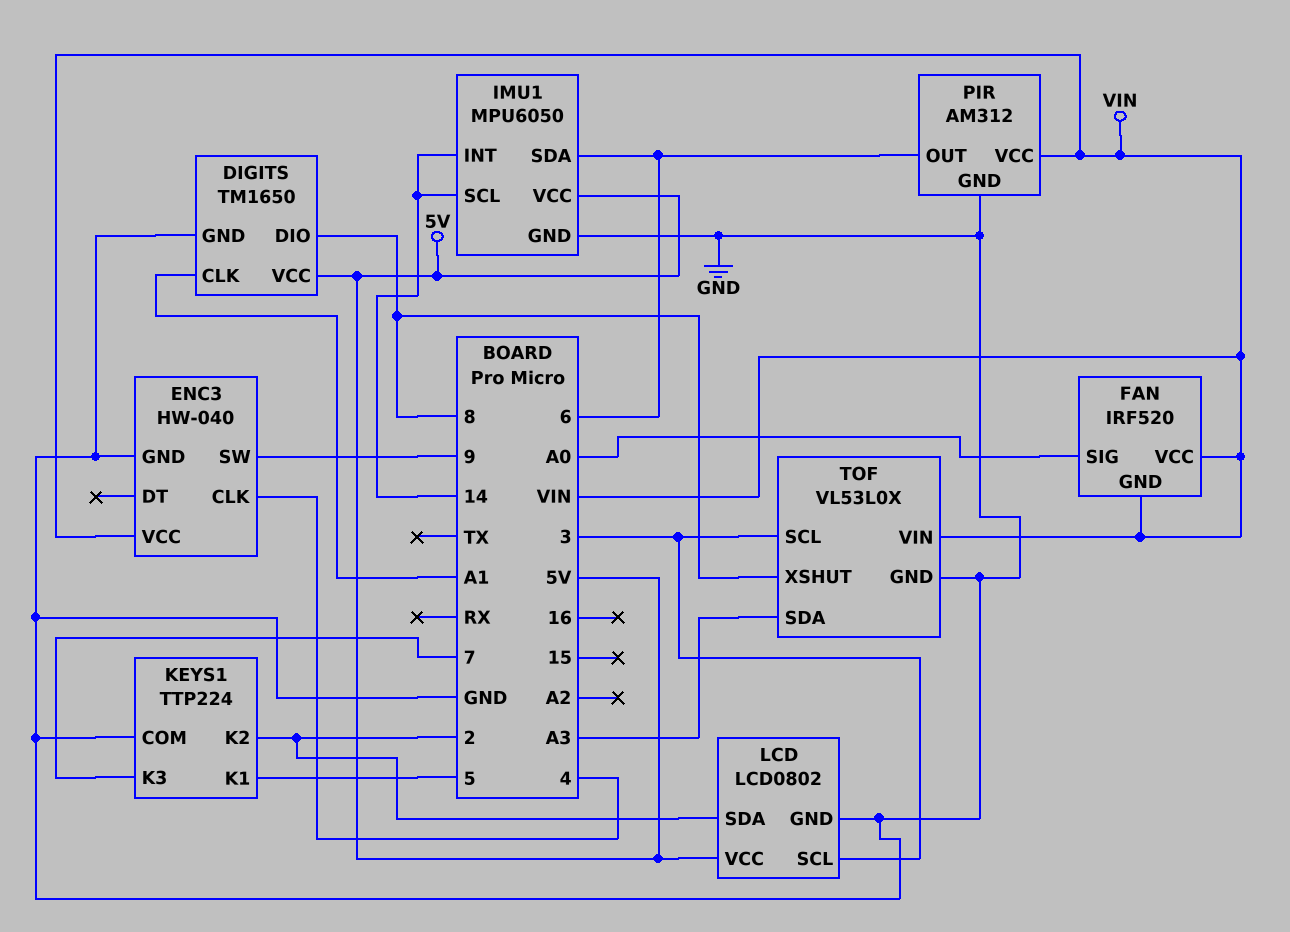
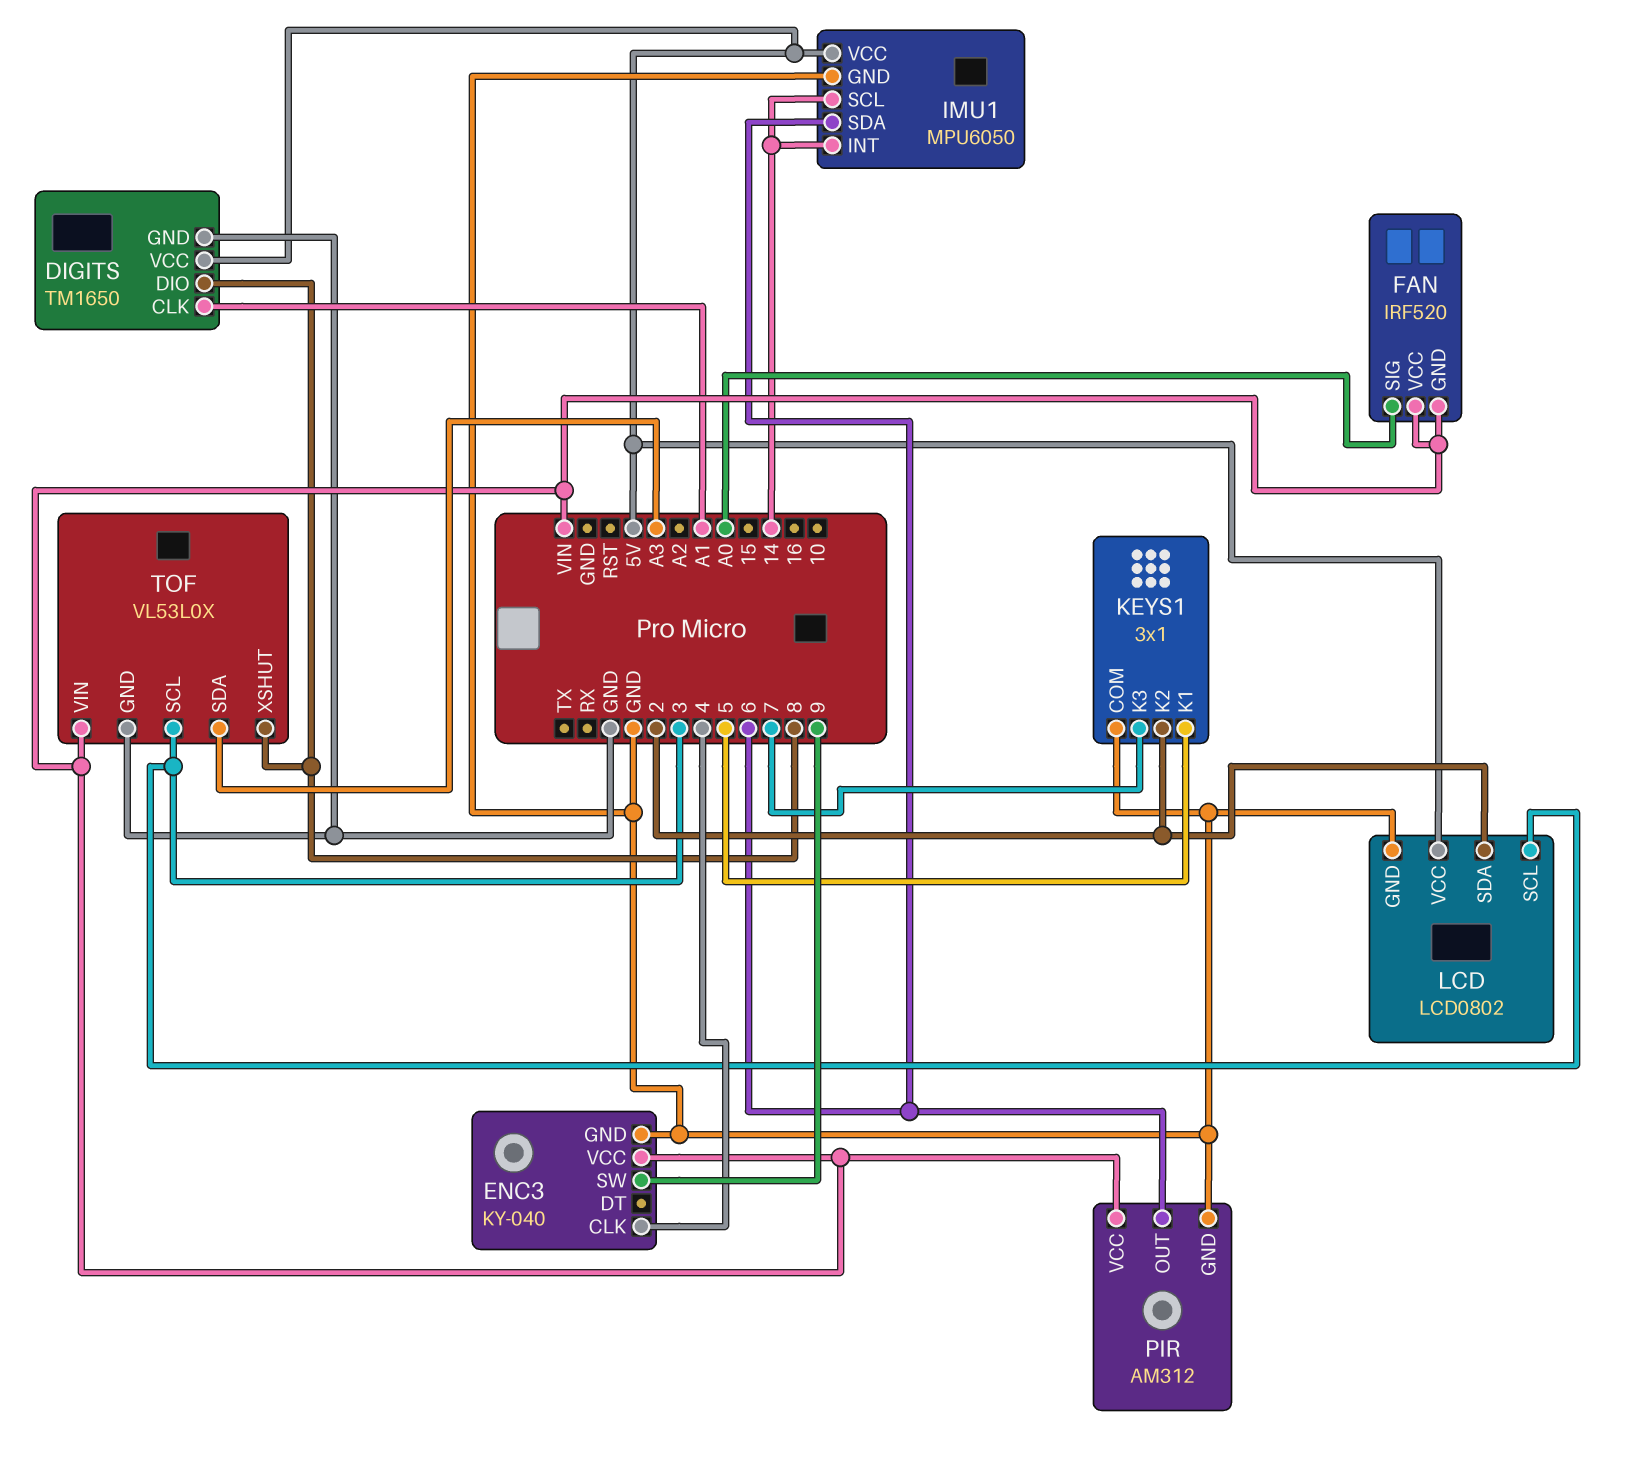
ENC3: HW-040 -> KY-040
KEYS1: TTP224 -> 3x1

